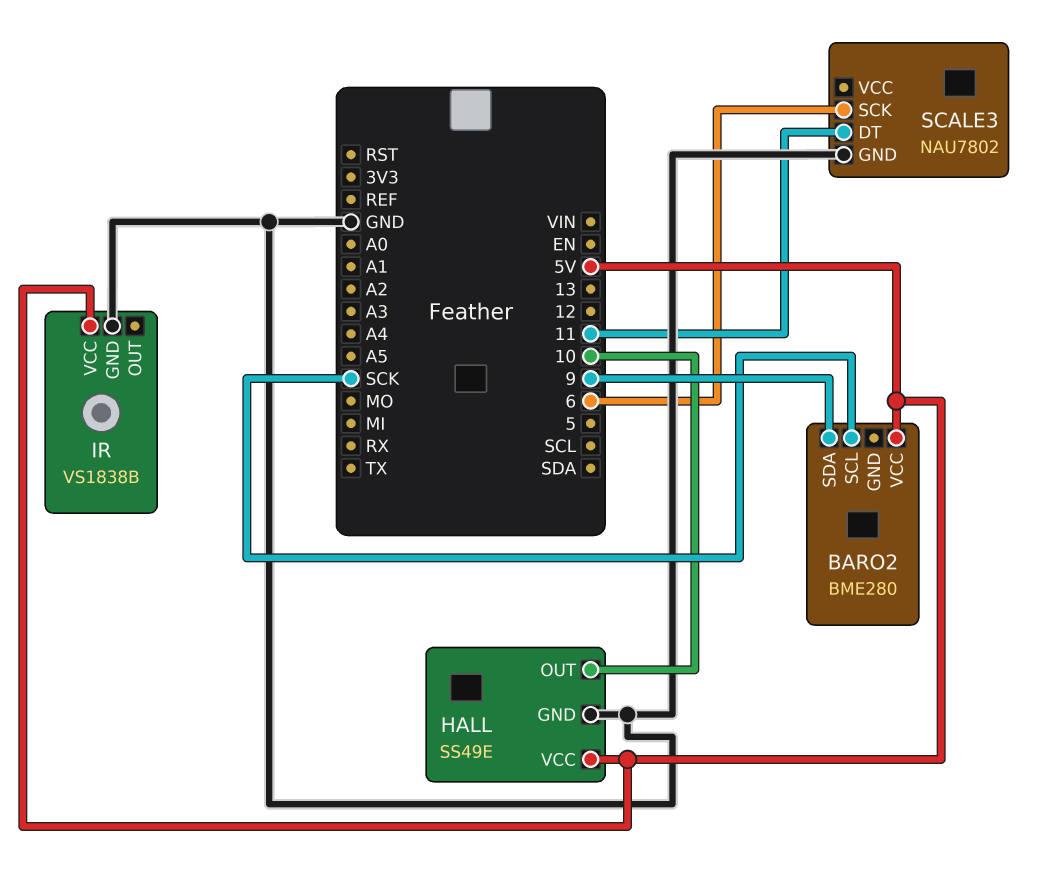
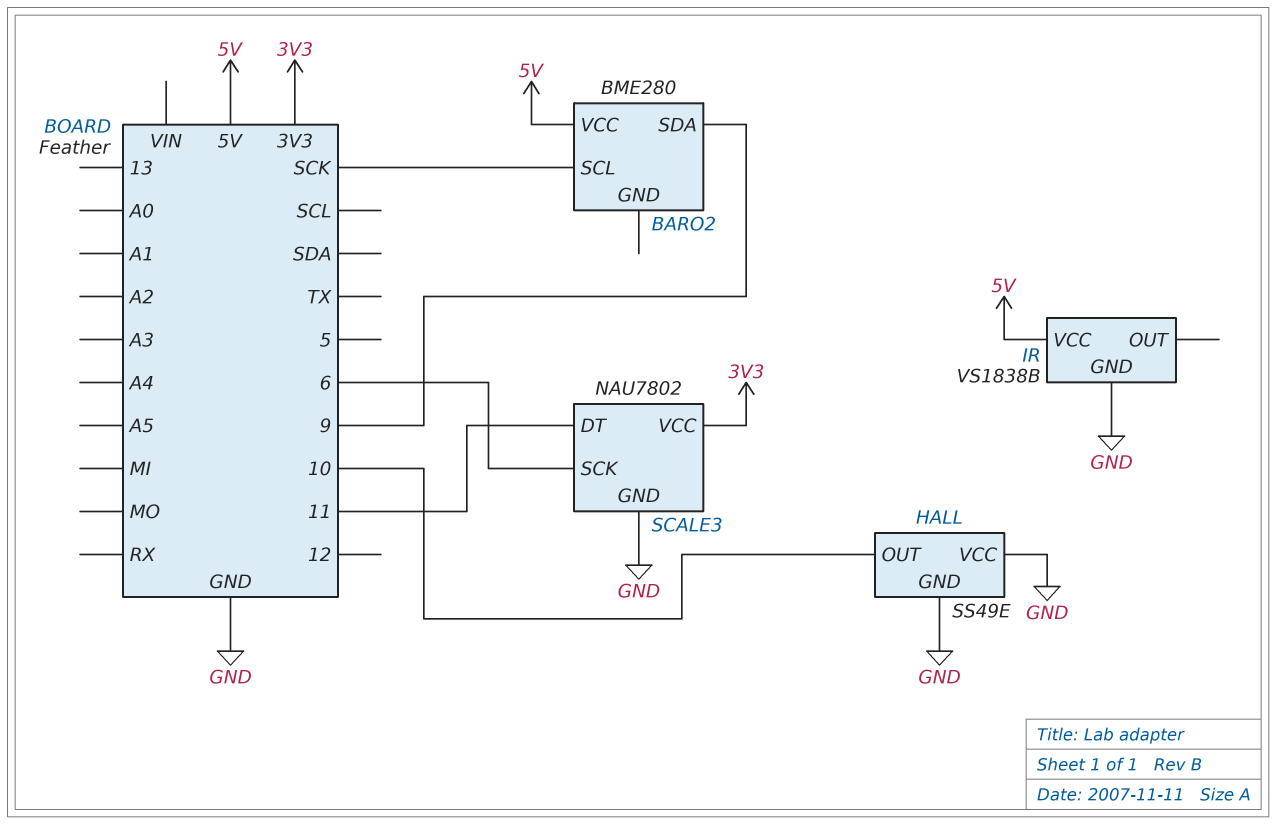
HALL pin VCC: 5V -> GND
SCALE3 pin VCC: none -> 3V3

